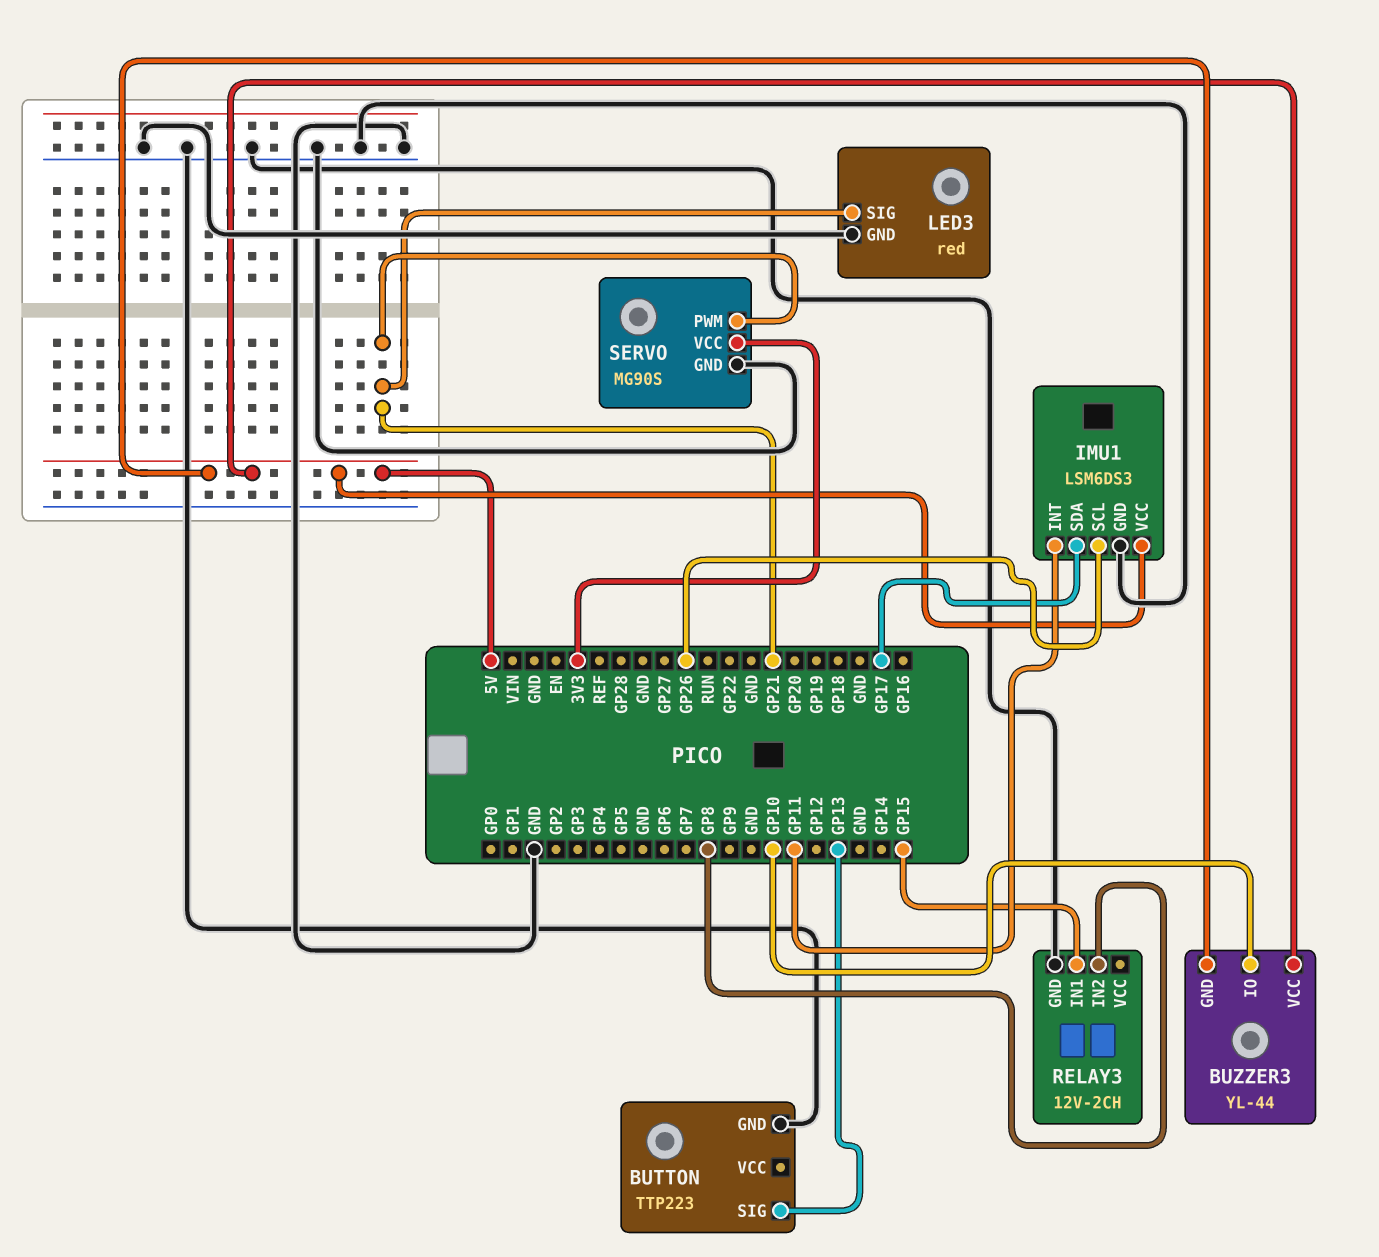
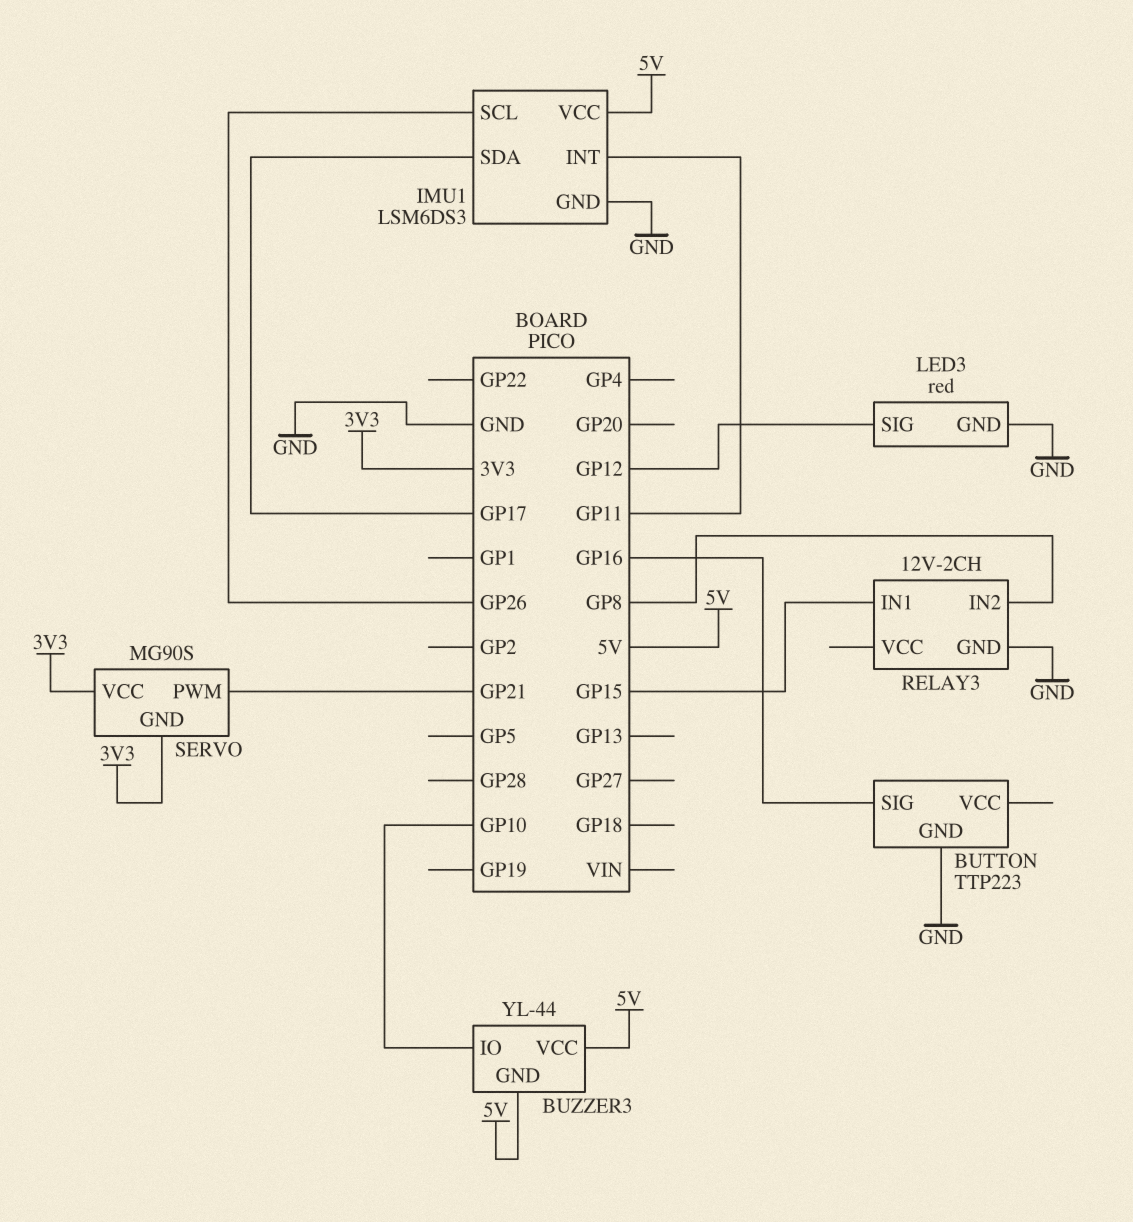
BUTTON pin SIG: GP13 -> GP16
LED3 pin SIG: GP21 -> GP12
SERVO pin GND: GND -> 3V3

